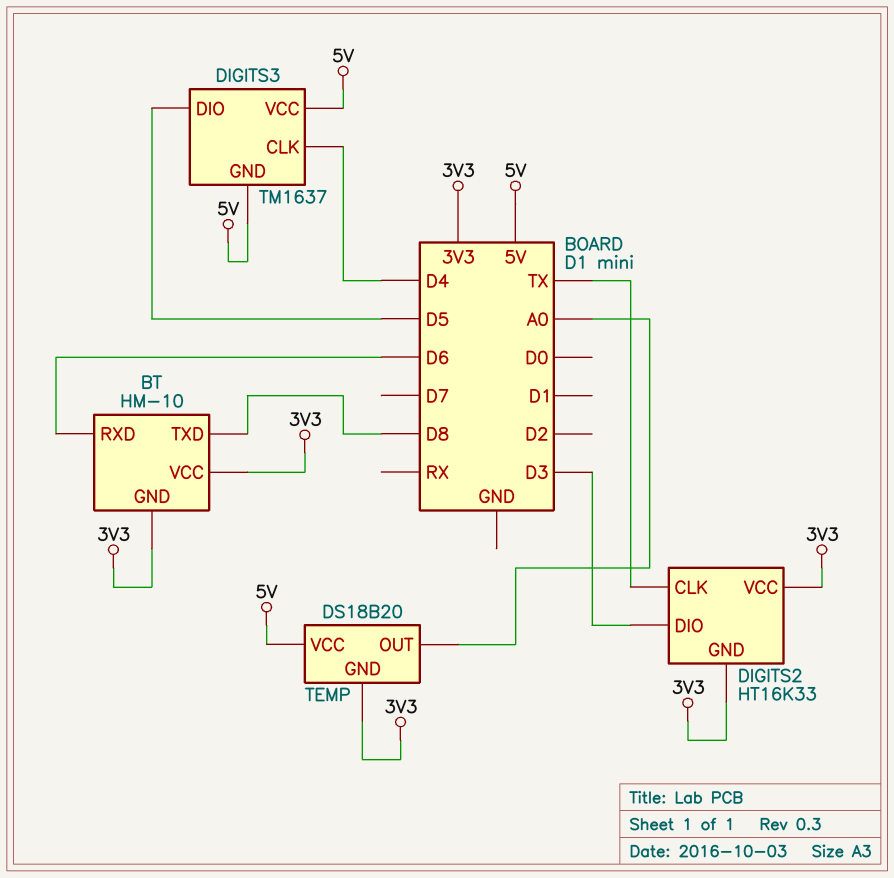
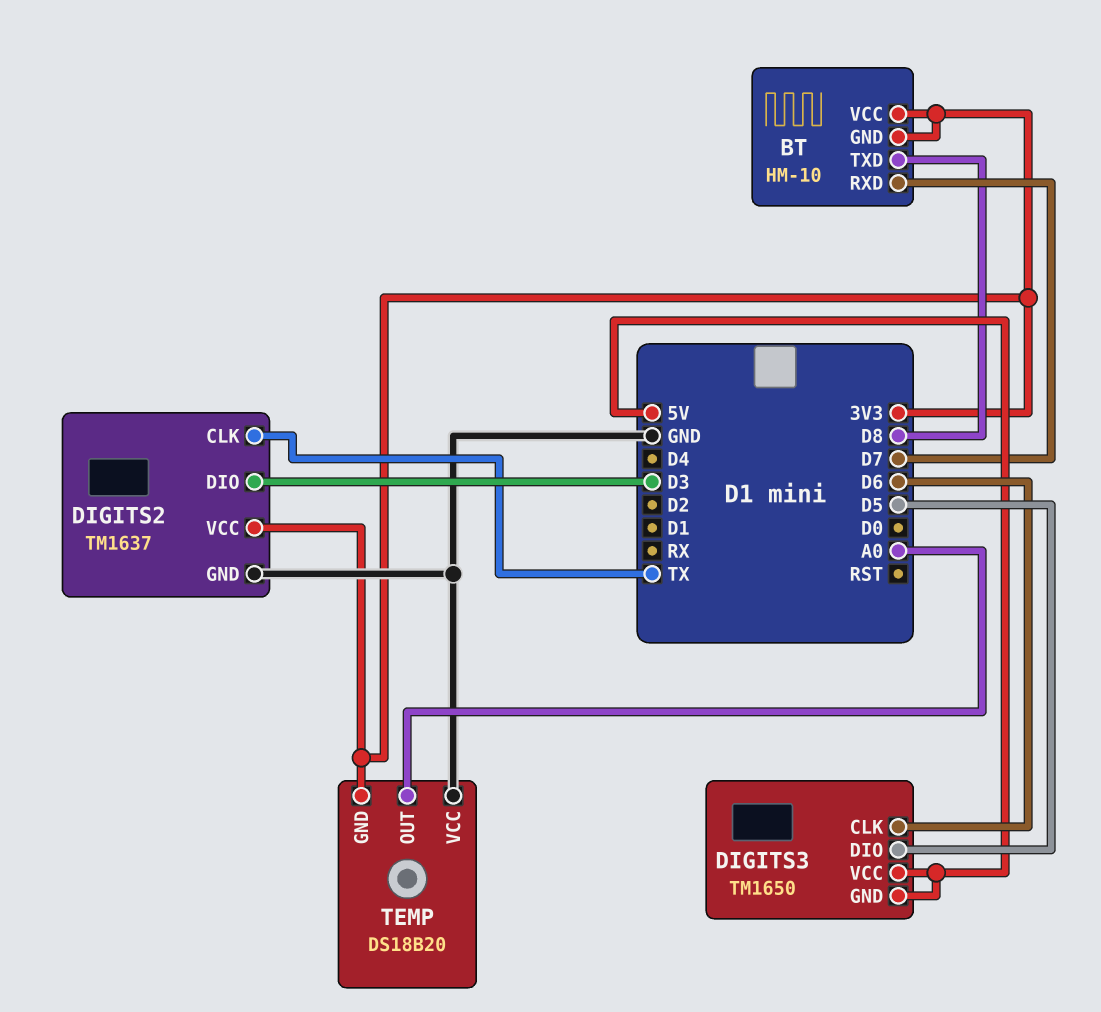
BT pin RXD: D6 -> D7
DIGITS2: HT16K33 -> TM1637
DIGITS2 pin GND: 3V3 -> GND
DIGITS3: TM1637 -> TM1650
DIGITS3 pin CLK: D4 -> D6
TEMP pin VCC: 5V -> GND

